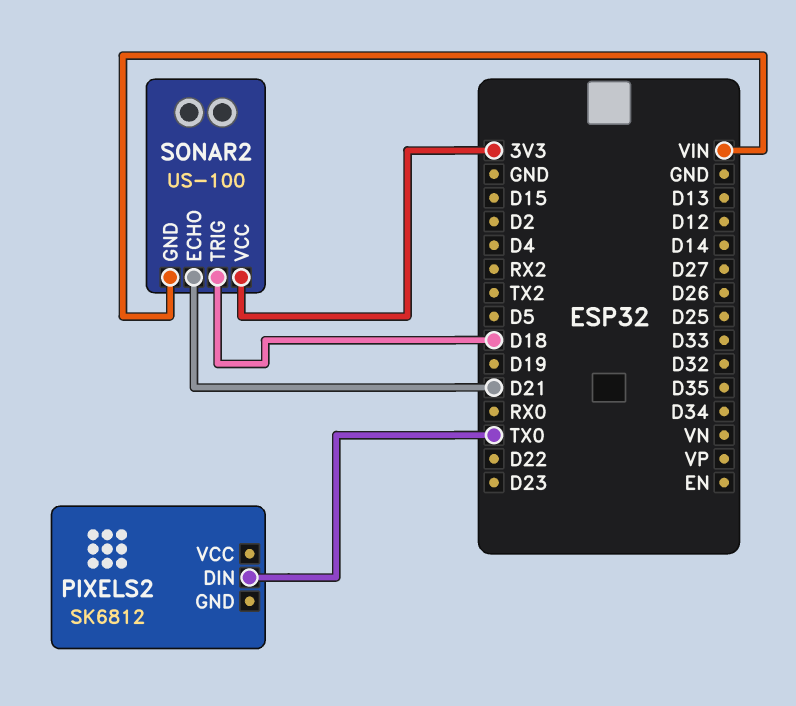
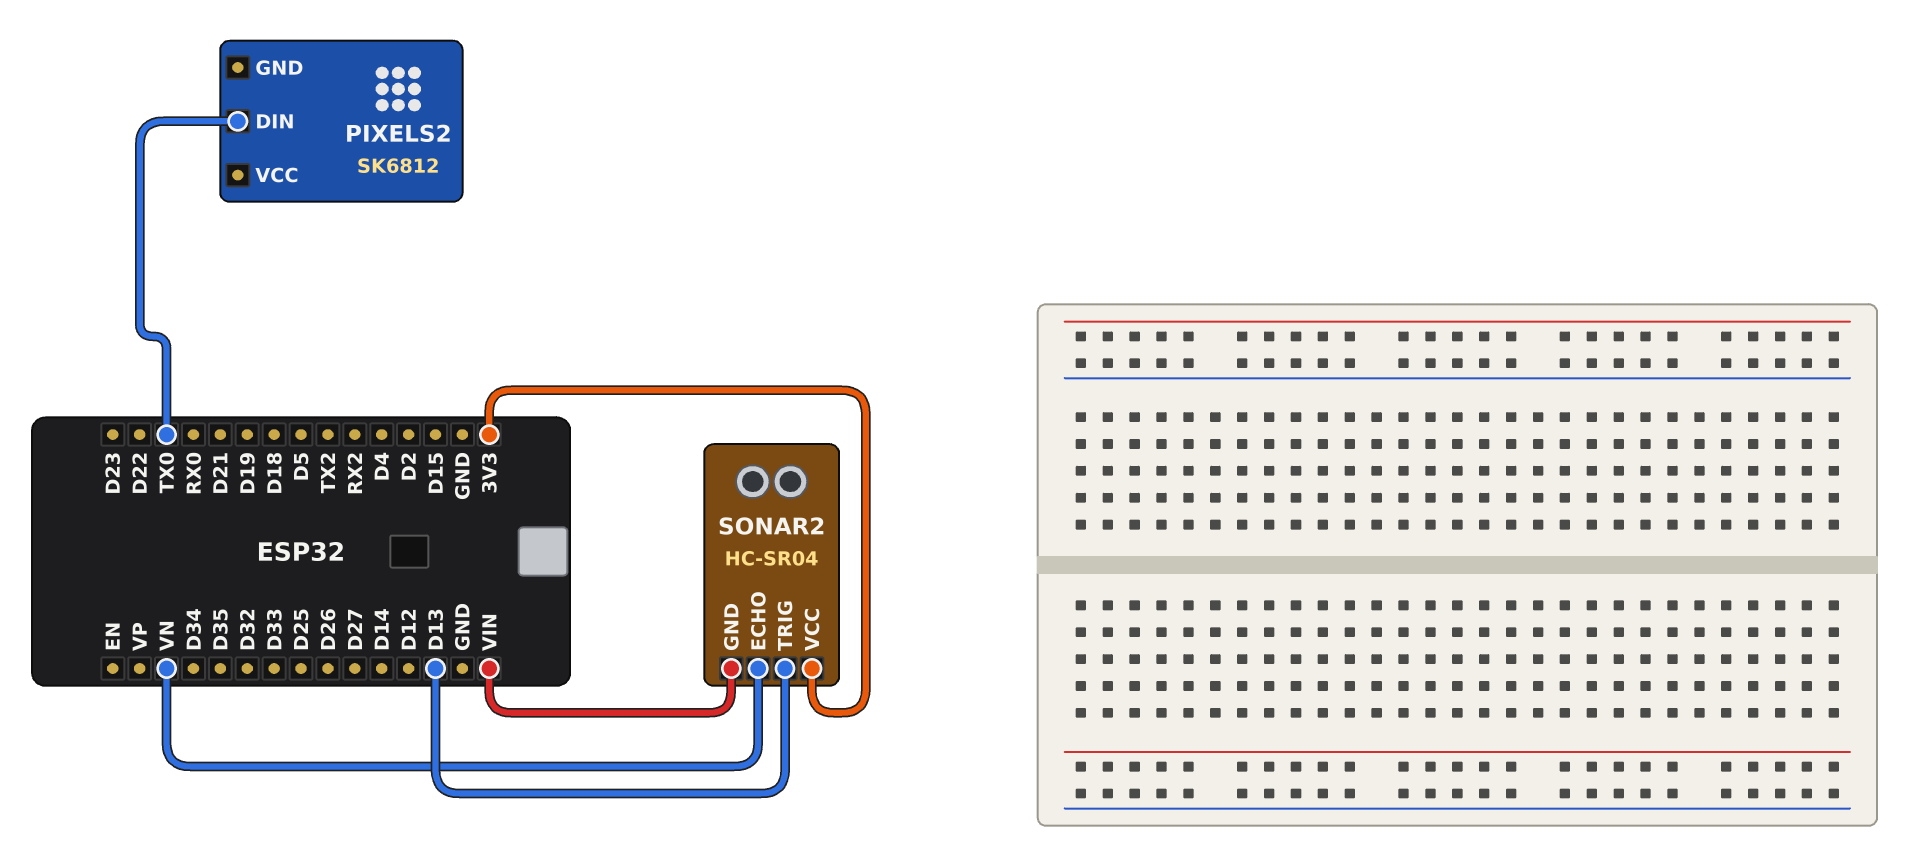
SONAR2: US-100 -> HC-SR04
SONAR2 pin ECHO: D21 -> VN
SONAR2 pin TRIG: D18 -> D13

